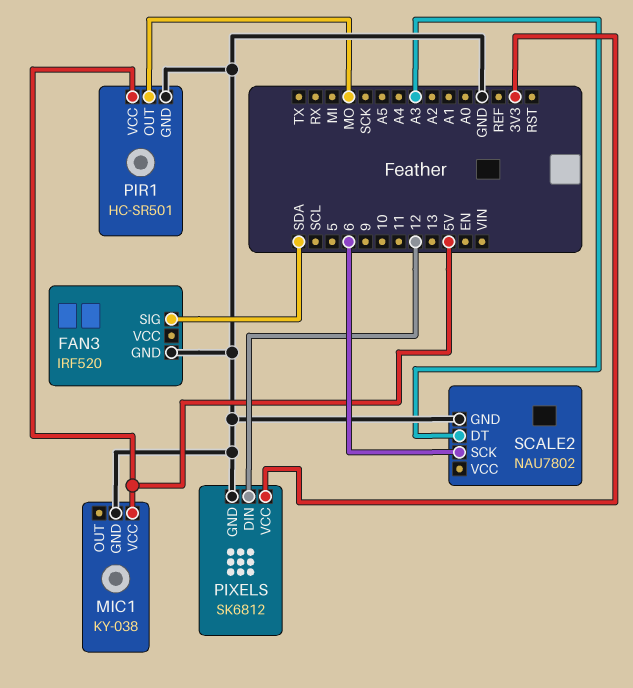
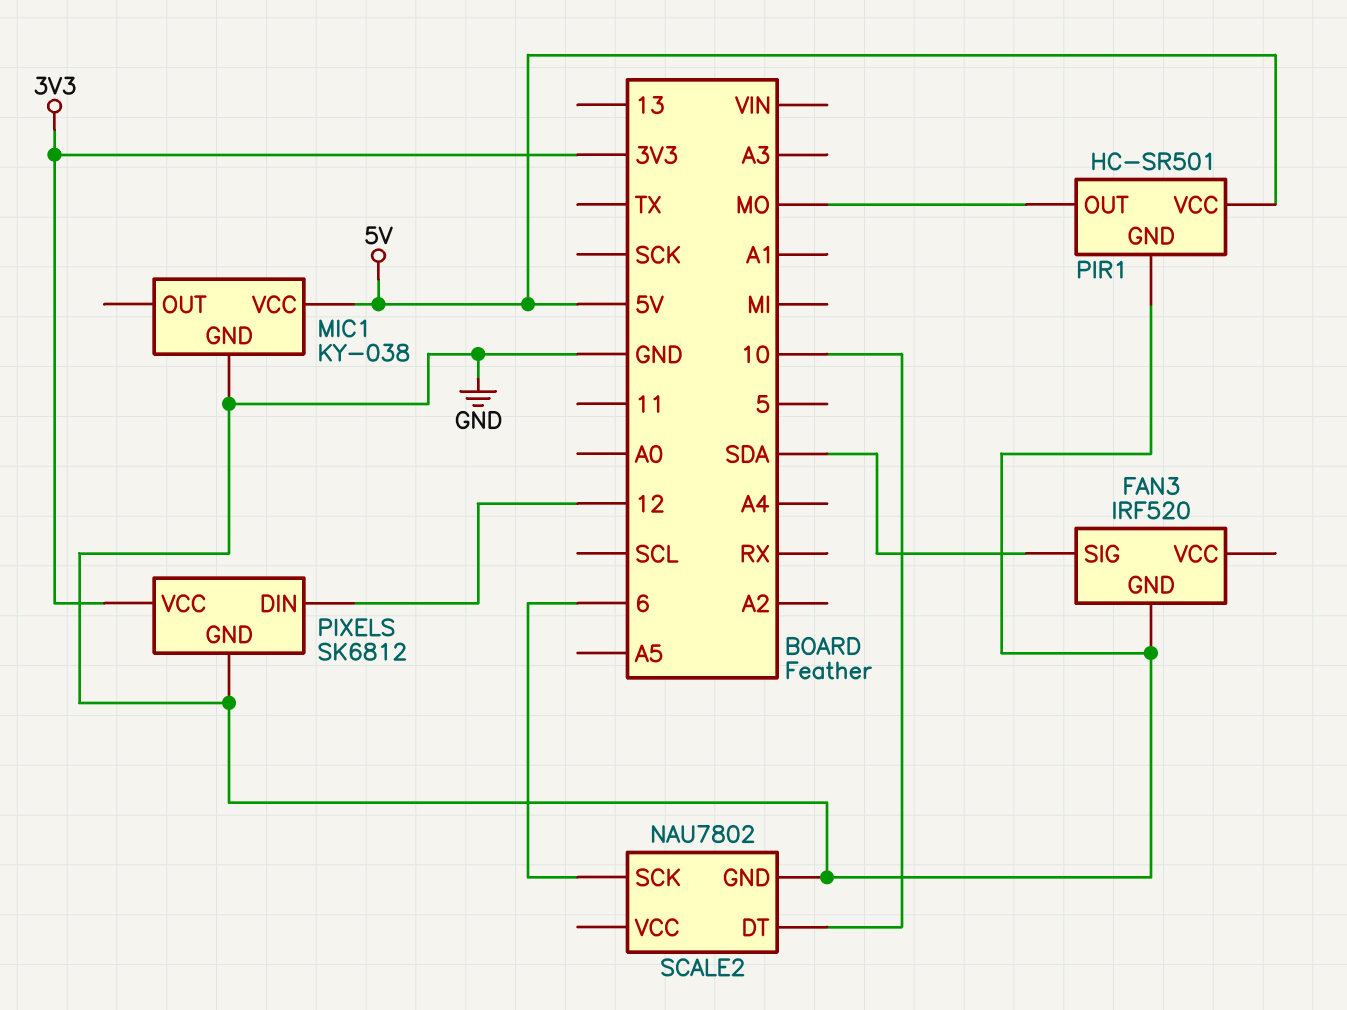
SCALE2 pin DT: A3 -> 10

